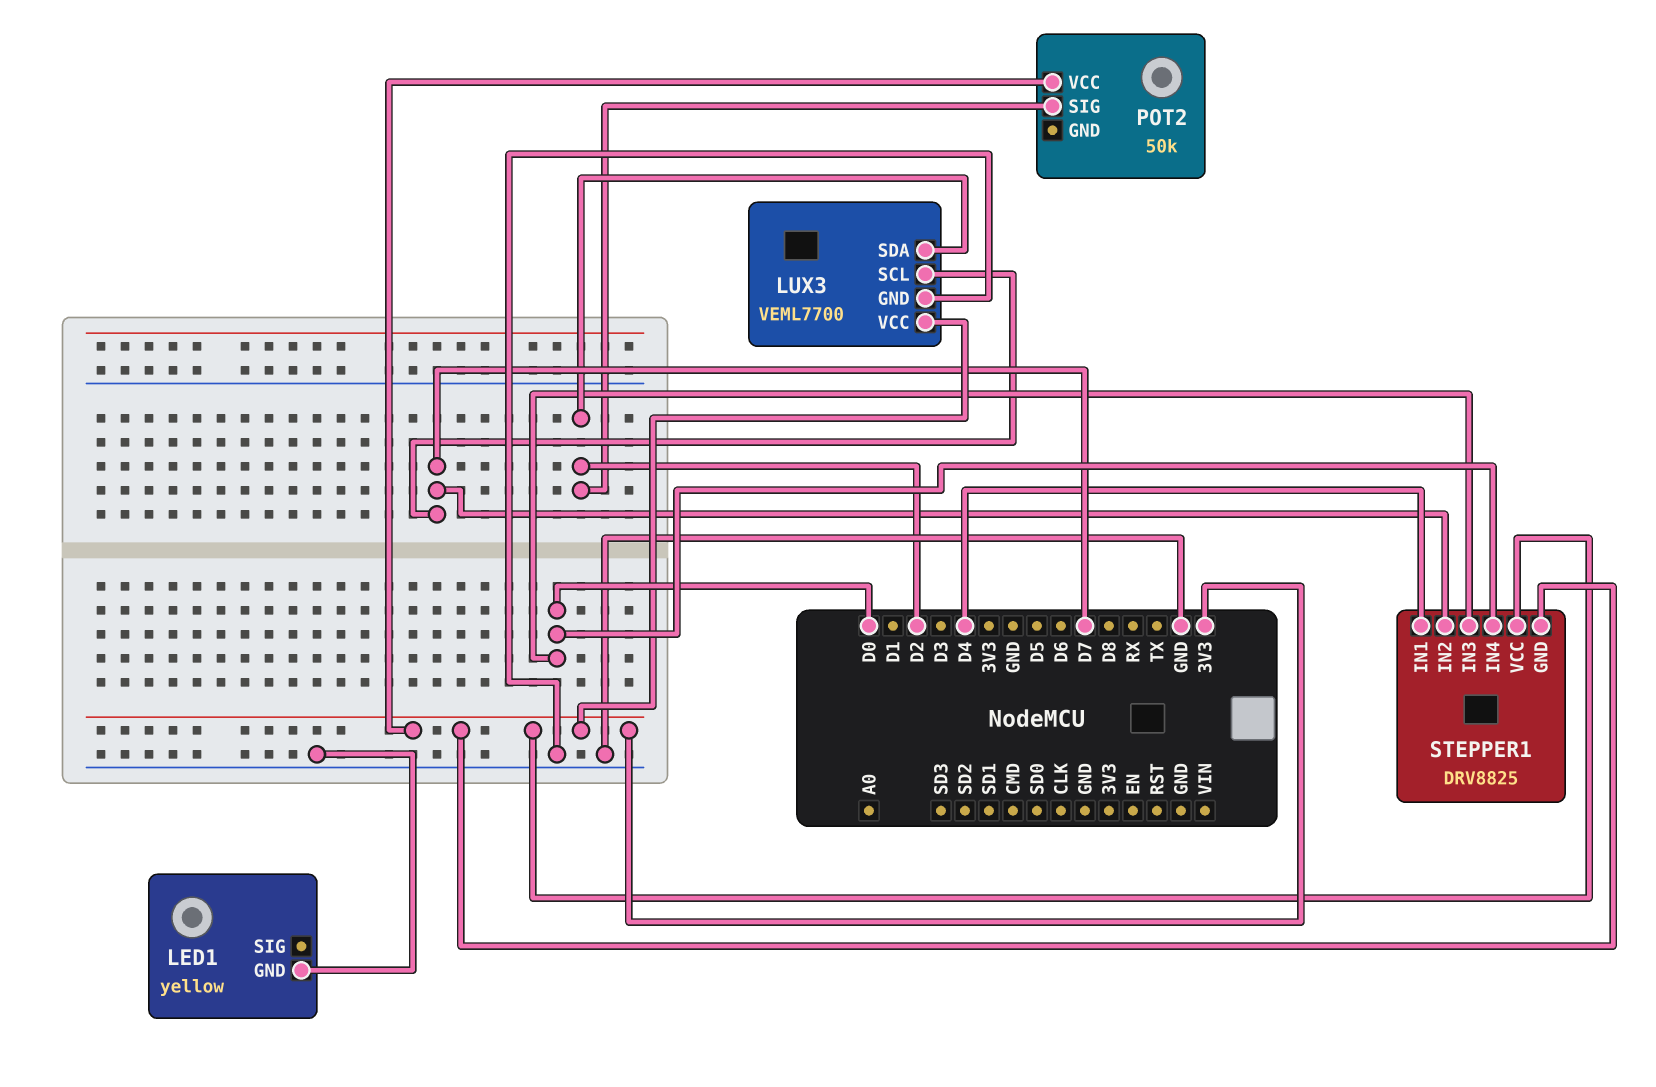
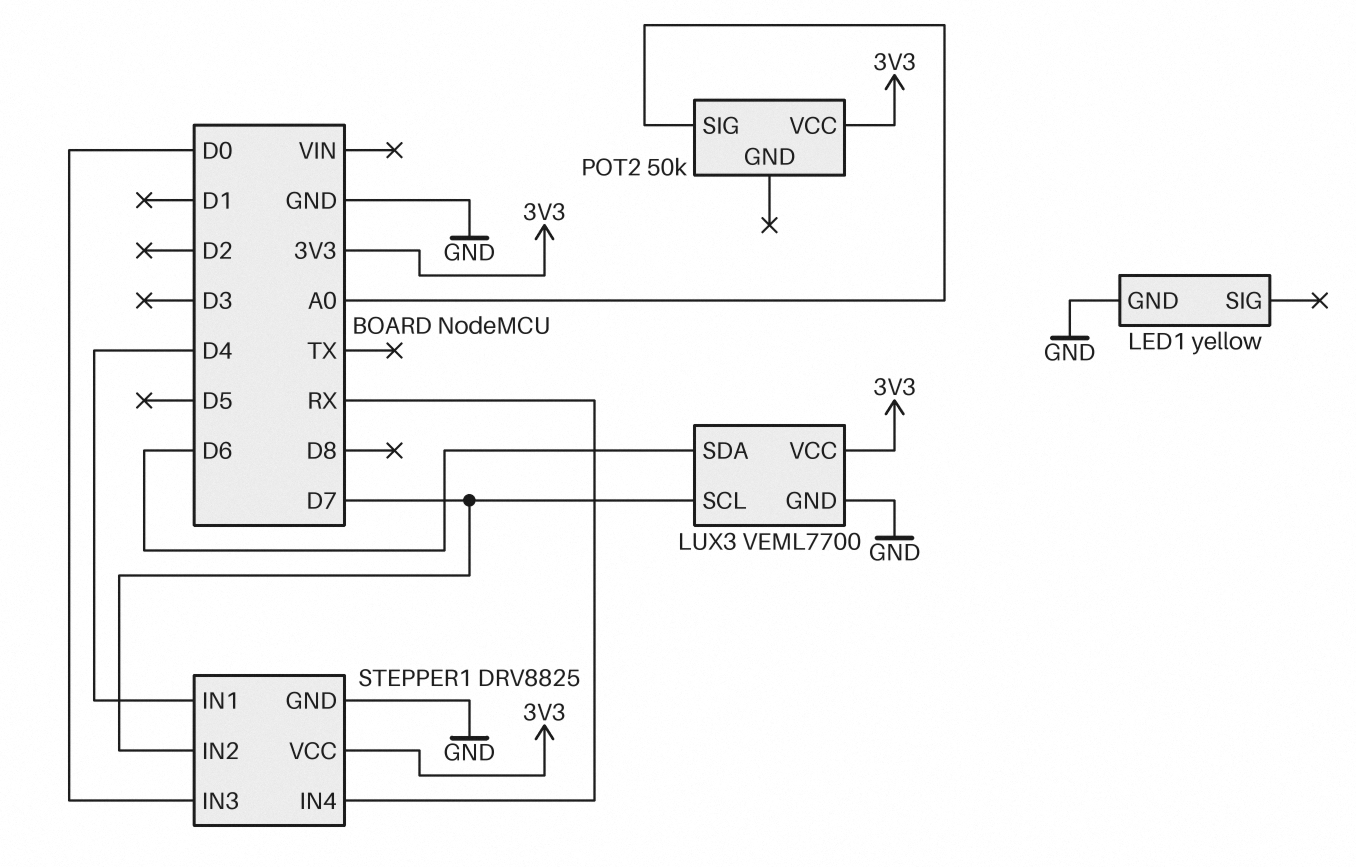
LUX3 pin SDA: D2 -> D6
POT2 pin SIG: D2 -> A0
STEPPER1 pin GND: 3V3 -> GND
STEPPER1 pin IN4: D0 -> RX

